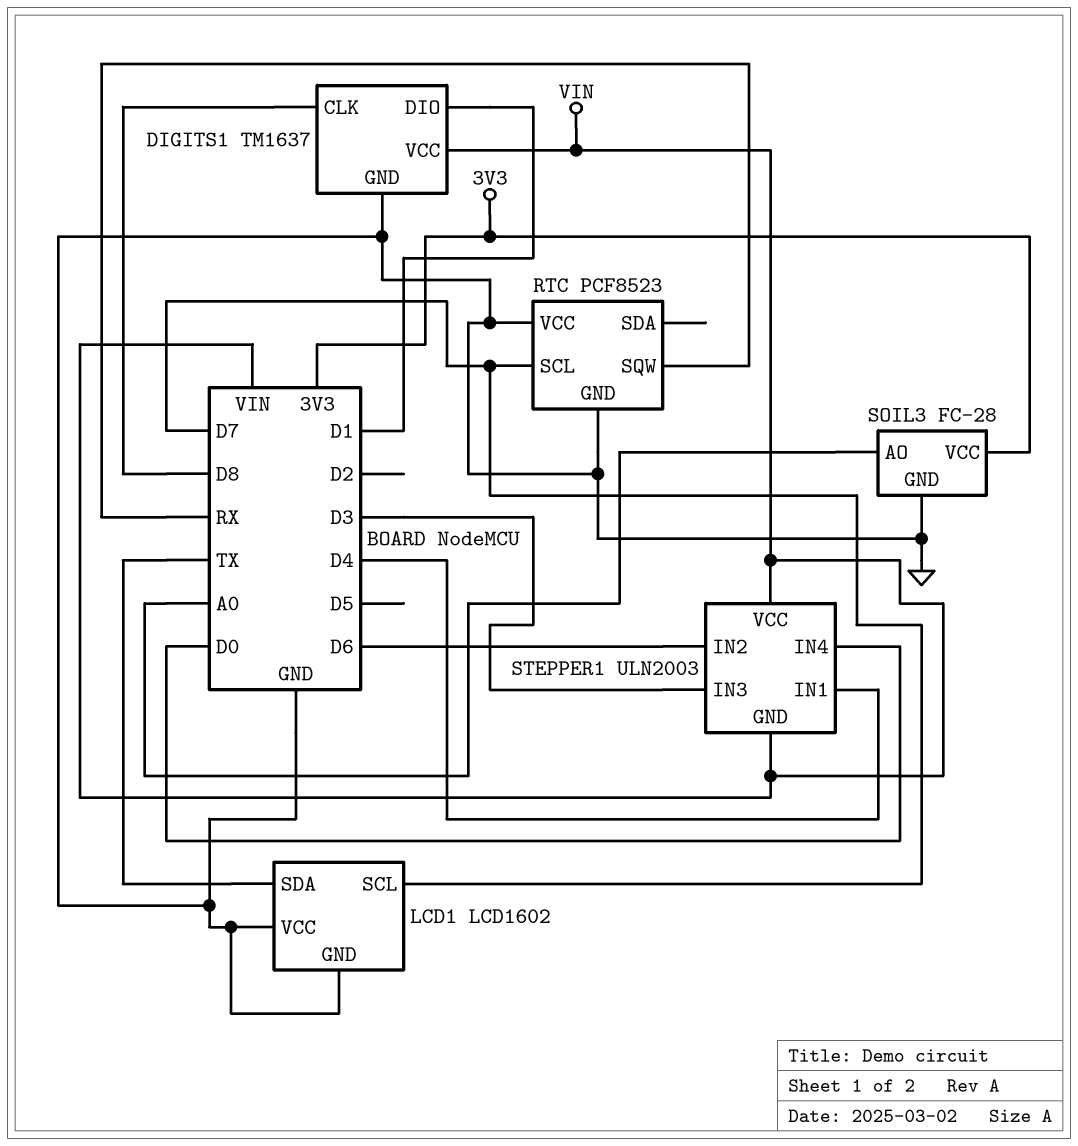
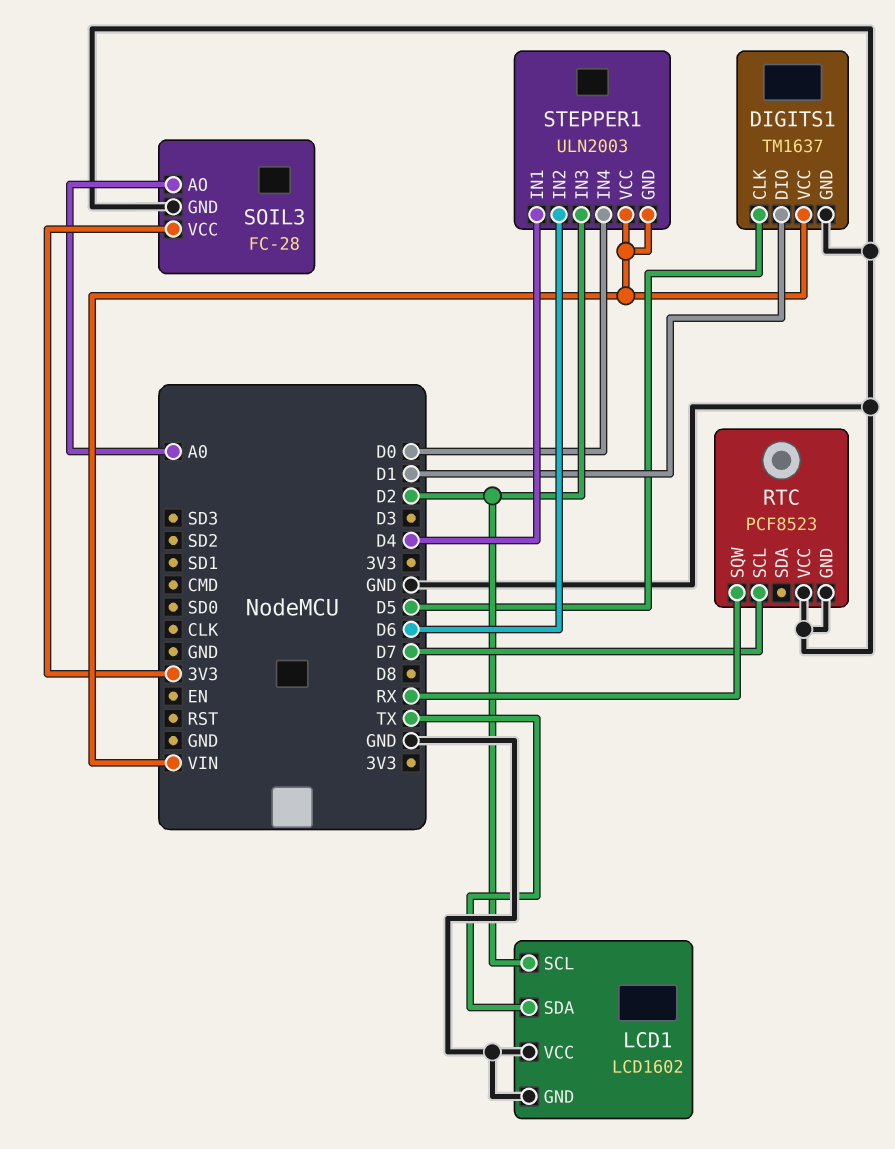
DIGITS1 pin CLK: D8 -> D5
LCD1 pin SCL: D7 -> D2
STEPPER1 pin IN3: D3 -> D2

